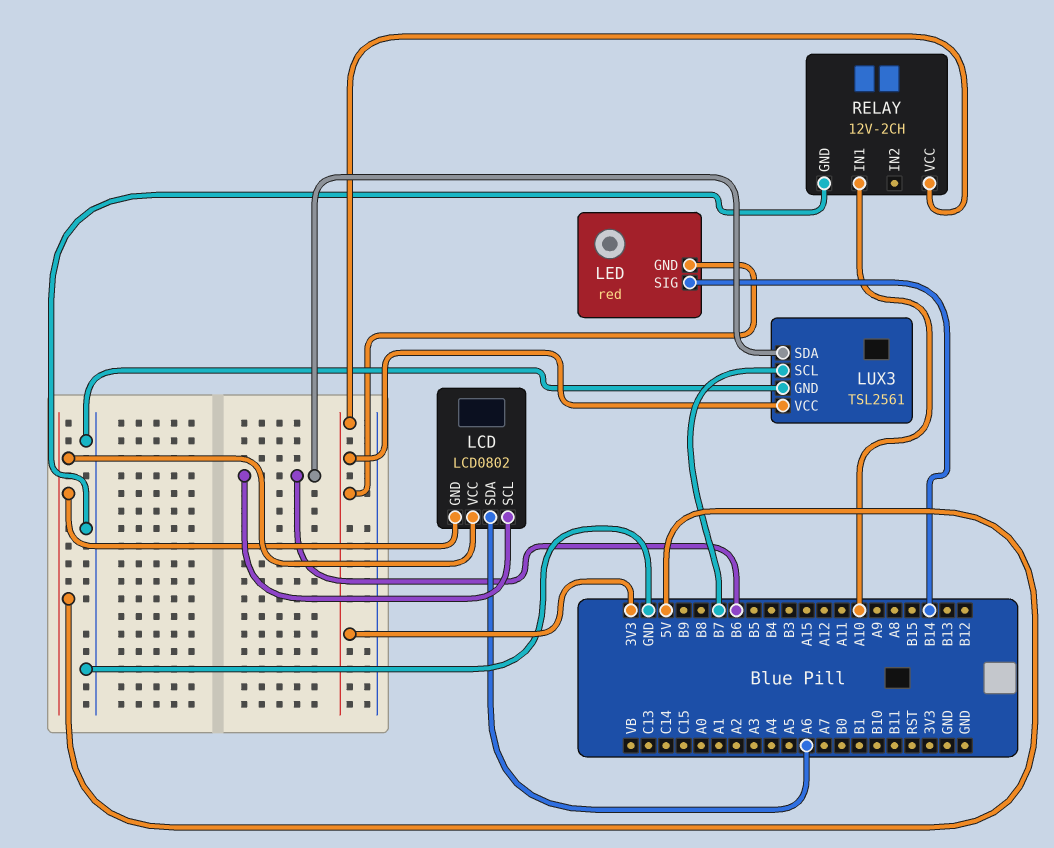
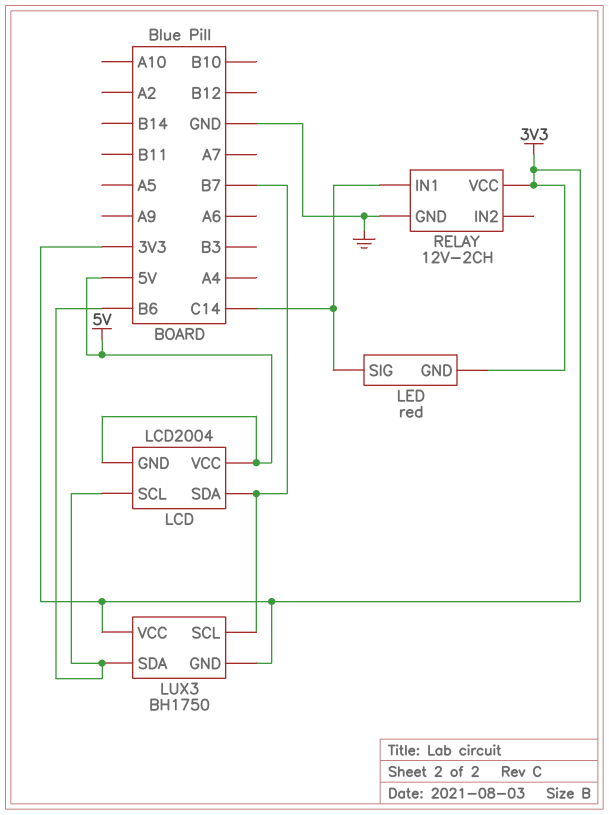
LCD: LCD0802 -> LCD2004
LCD pin SDA: A6 -> B7
LED pin SIG: B14 -> C14
LUX3: TSL2561 -> BH1750
LUX3 pin GND: GND -> 3V3
RELAY pin IN1: A10 -> C14

